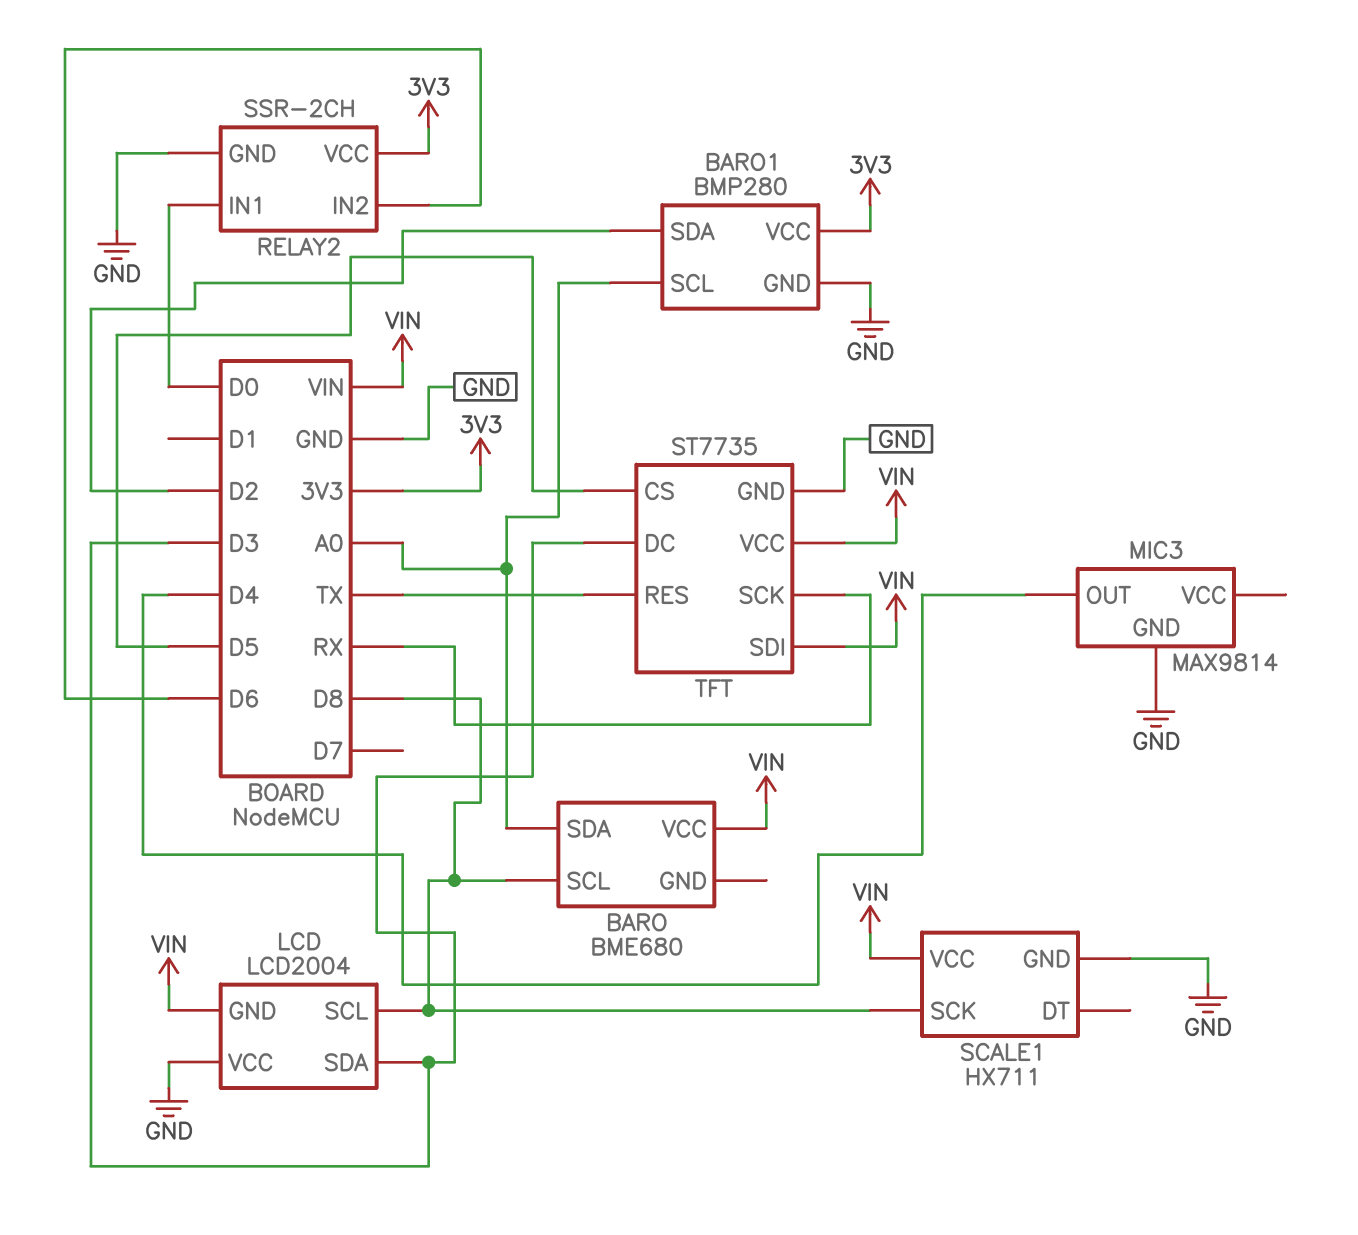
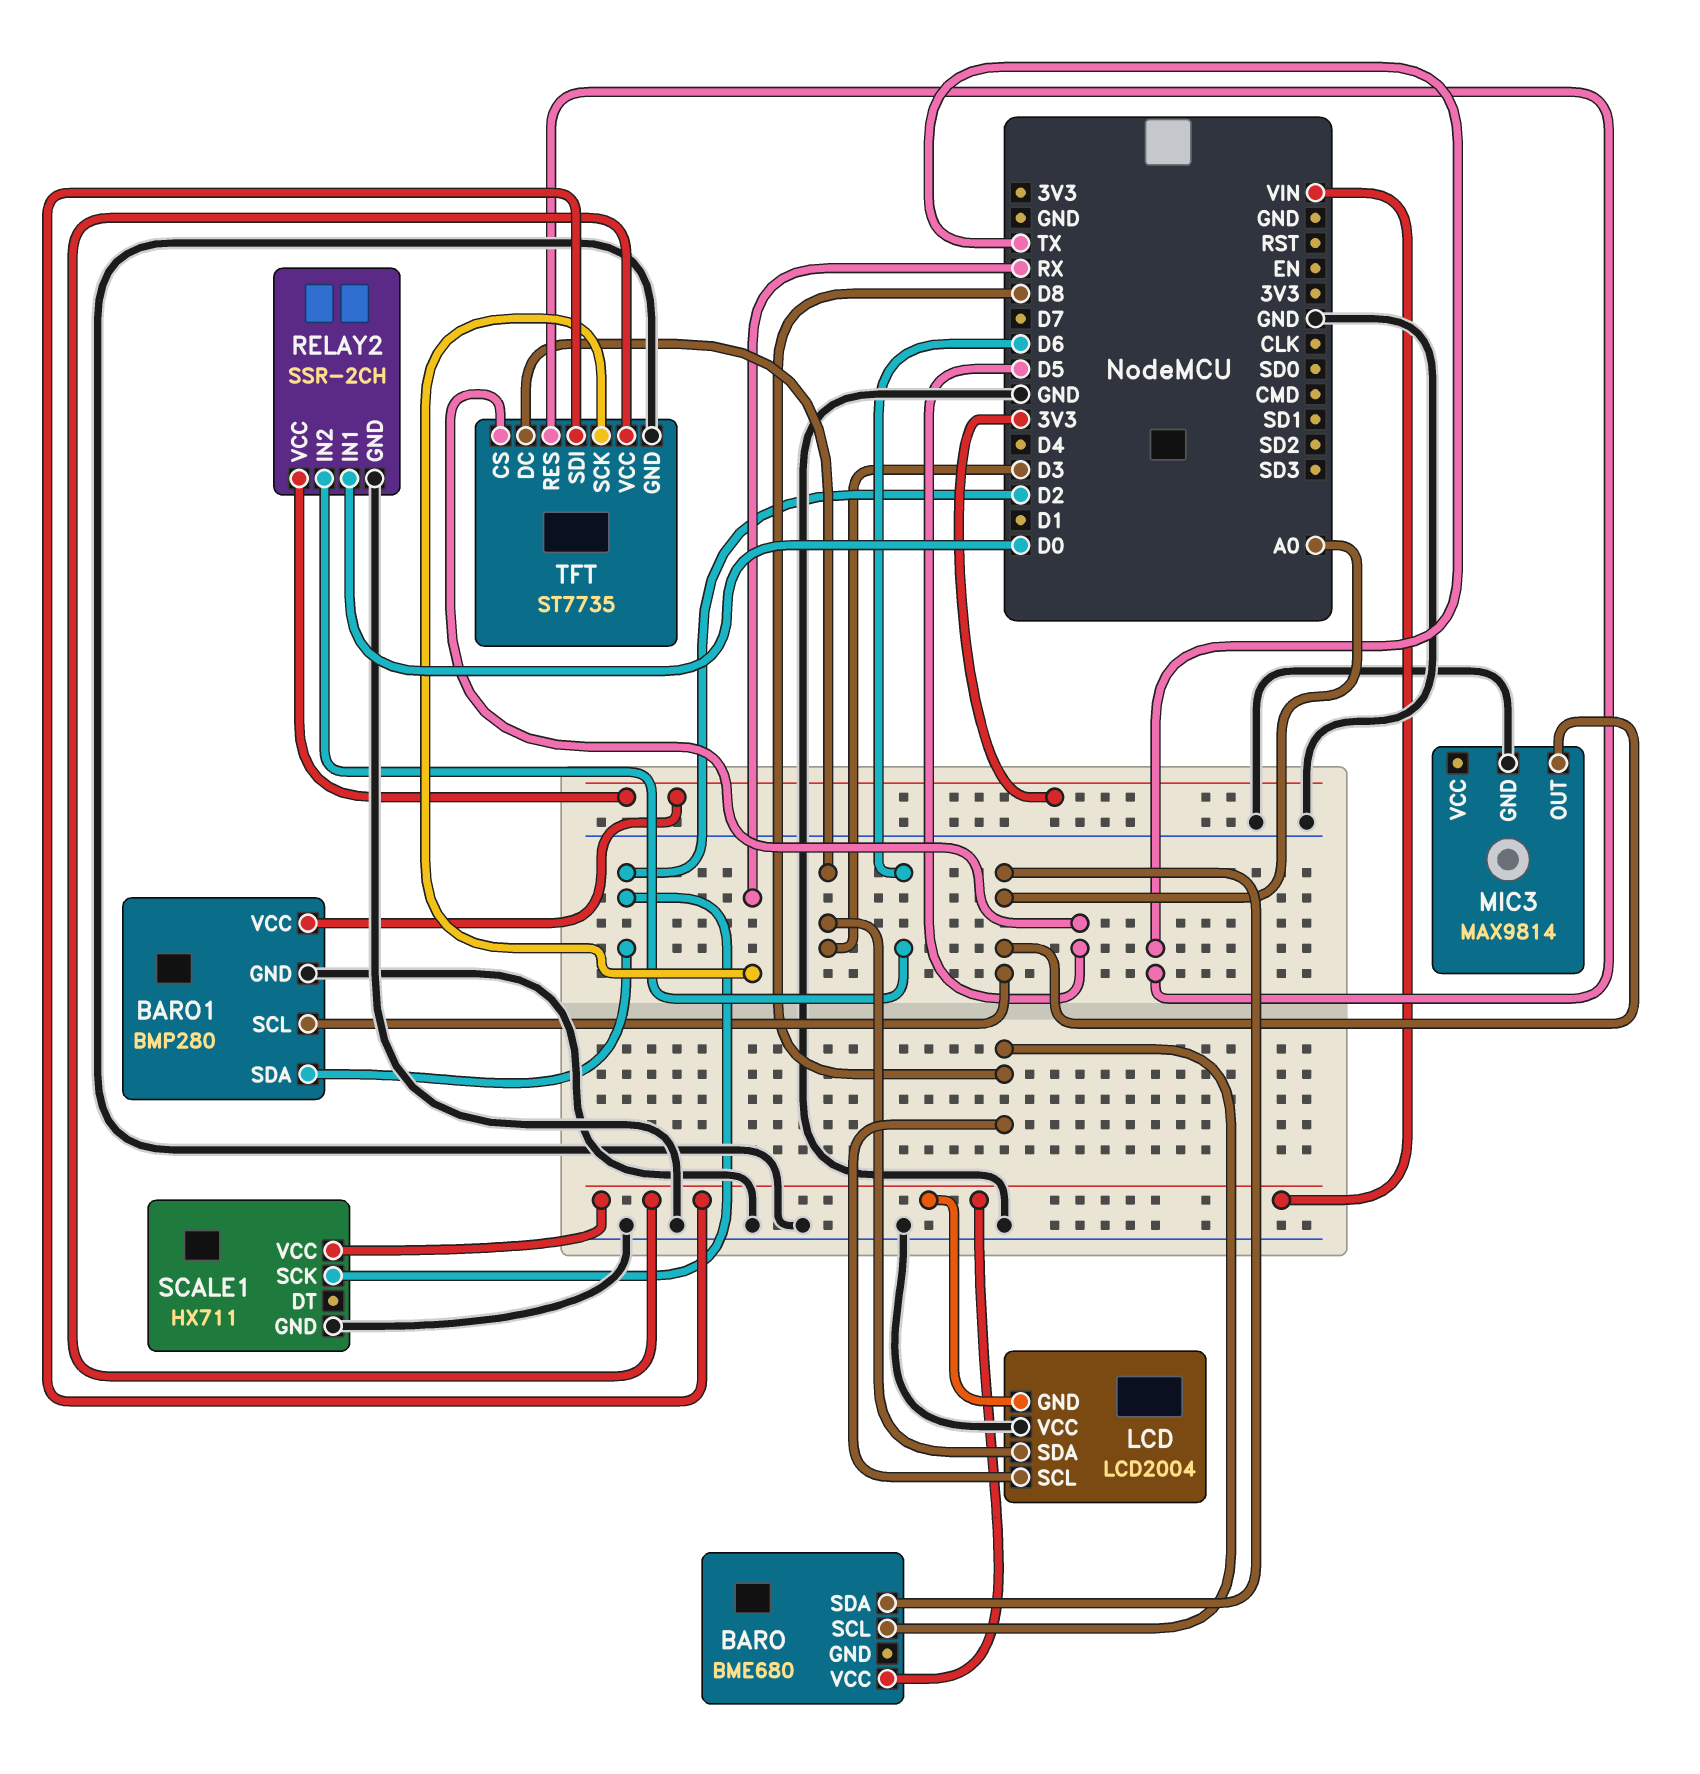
MIC3 pin OUT: D4 -> A0
SCALE1 pin SCK: D8 -> D2

